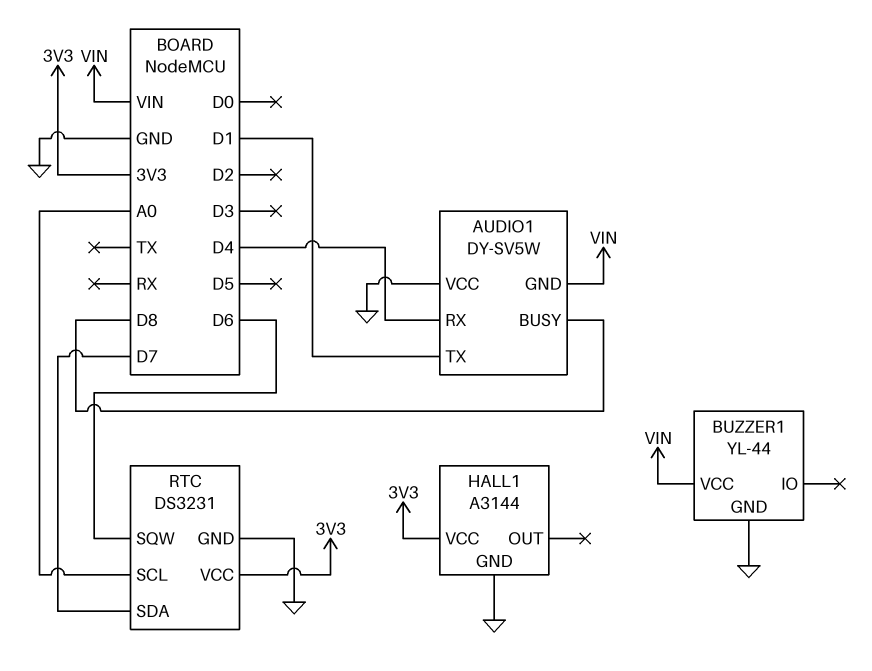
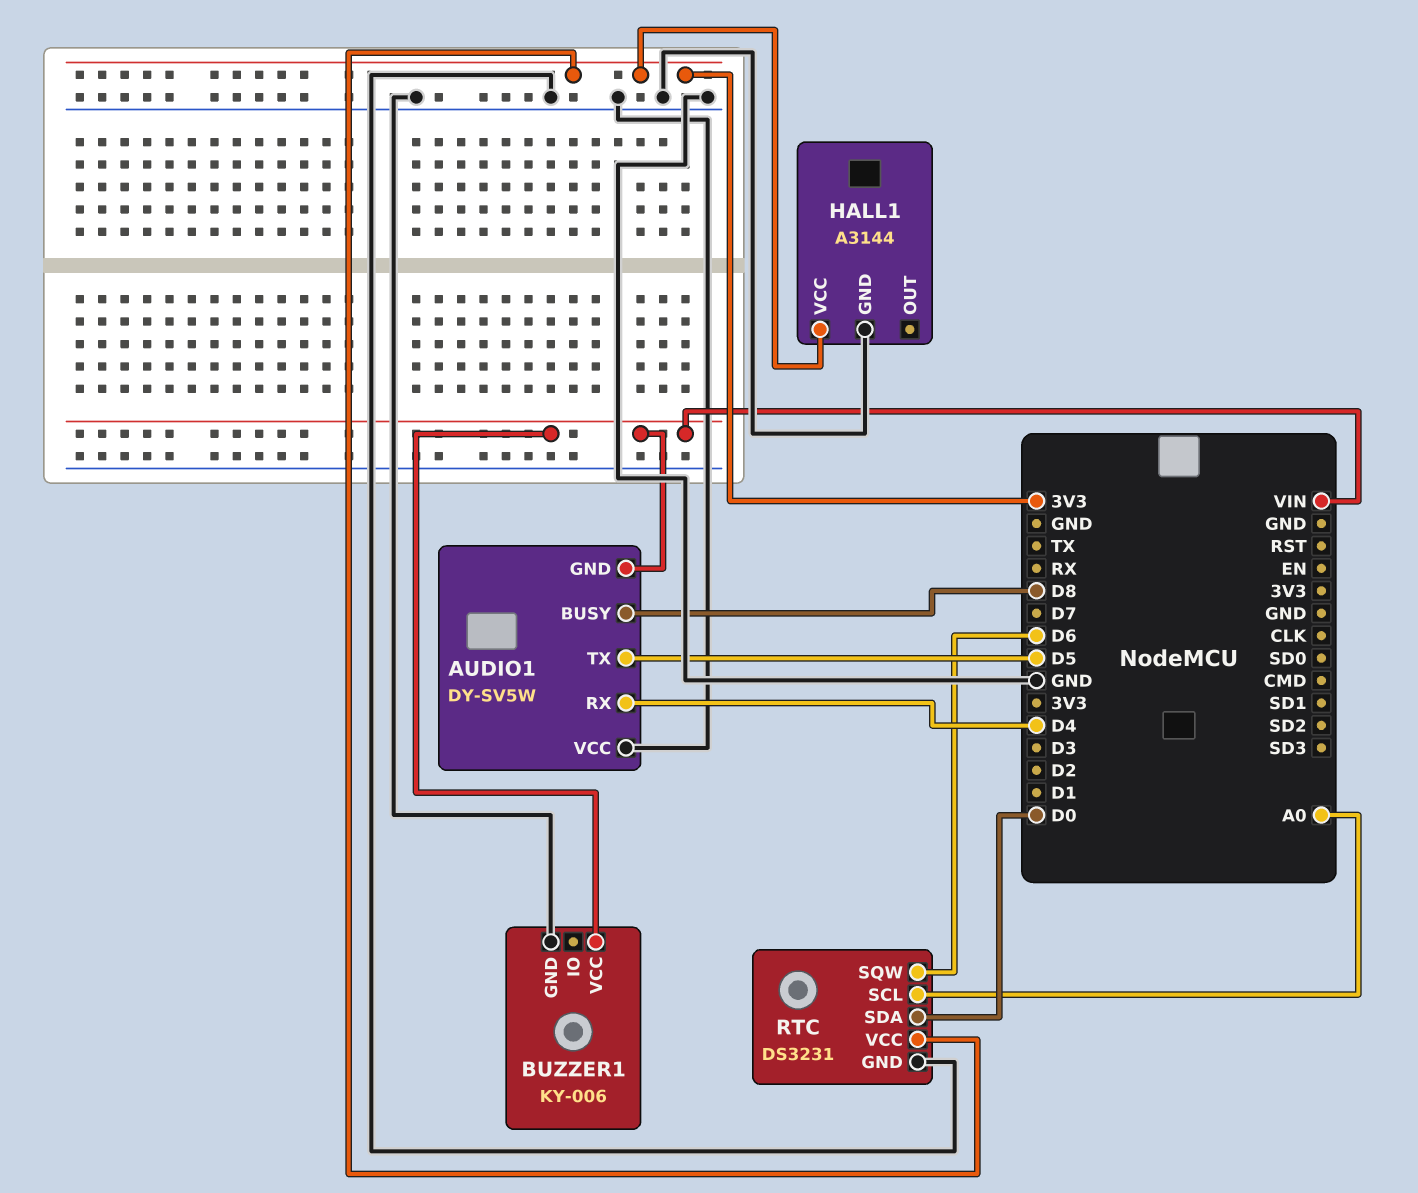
AUDIO1 pin TX: D1 -> D5
BUZZER1: YL-44 -> KY-006
RTC pin SDA: D7 -> D0

